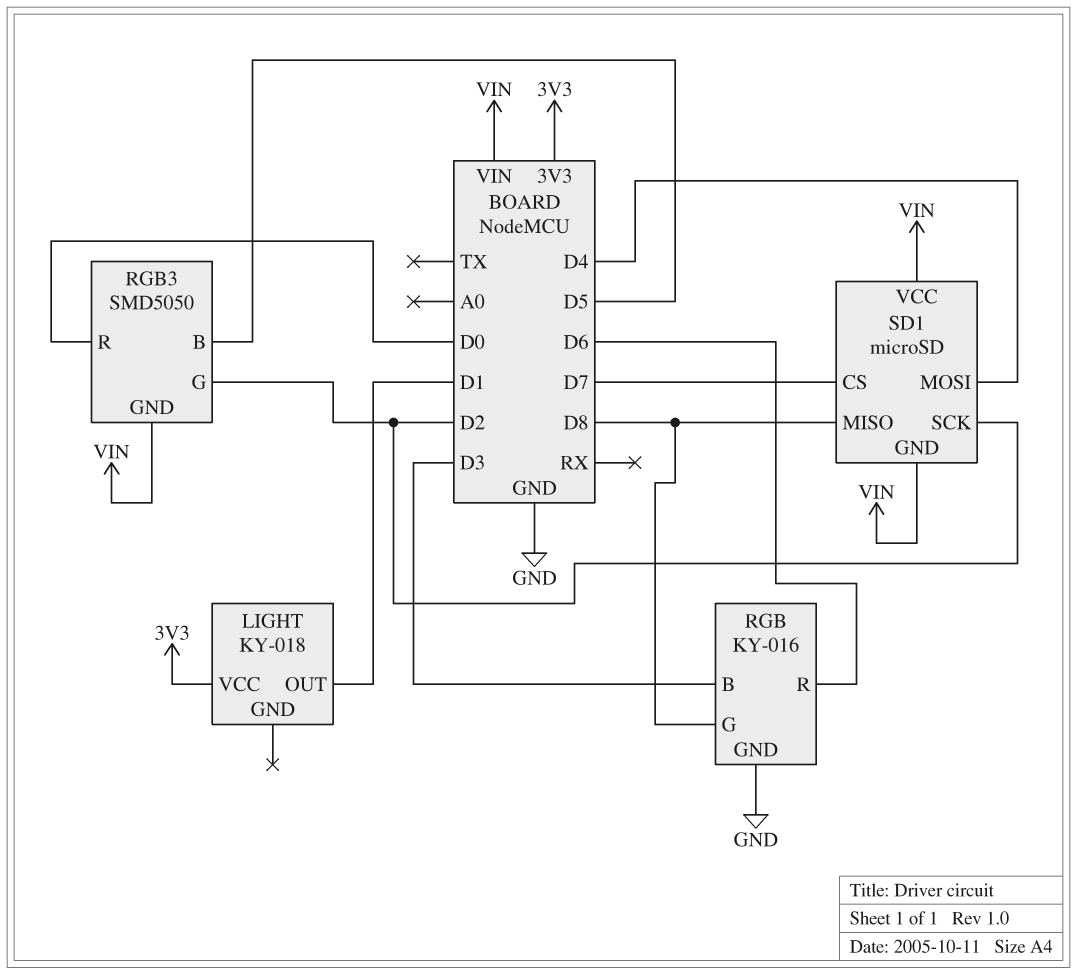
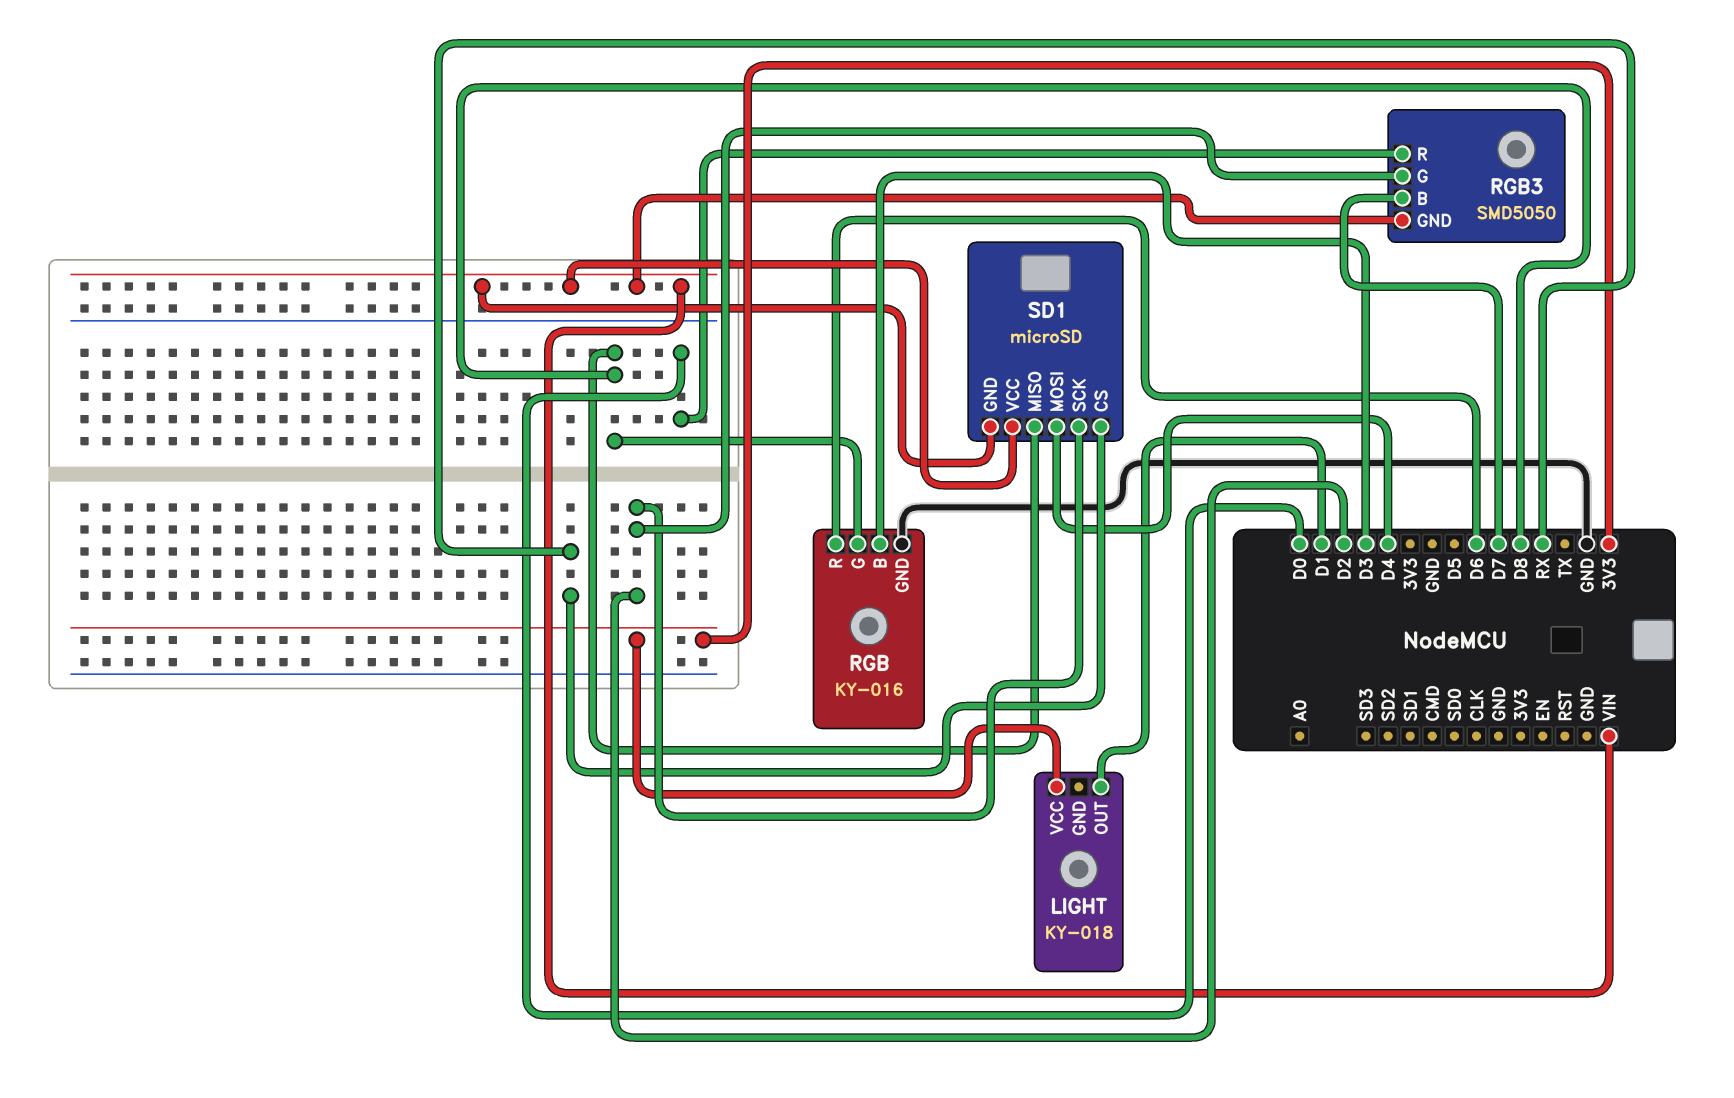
RGB3 pin B: D5 -> D7
SD1 pin CS: D7 -> RX

